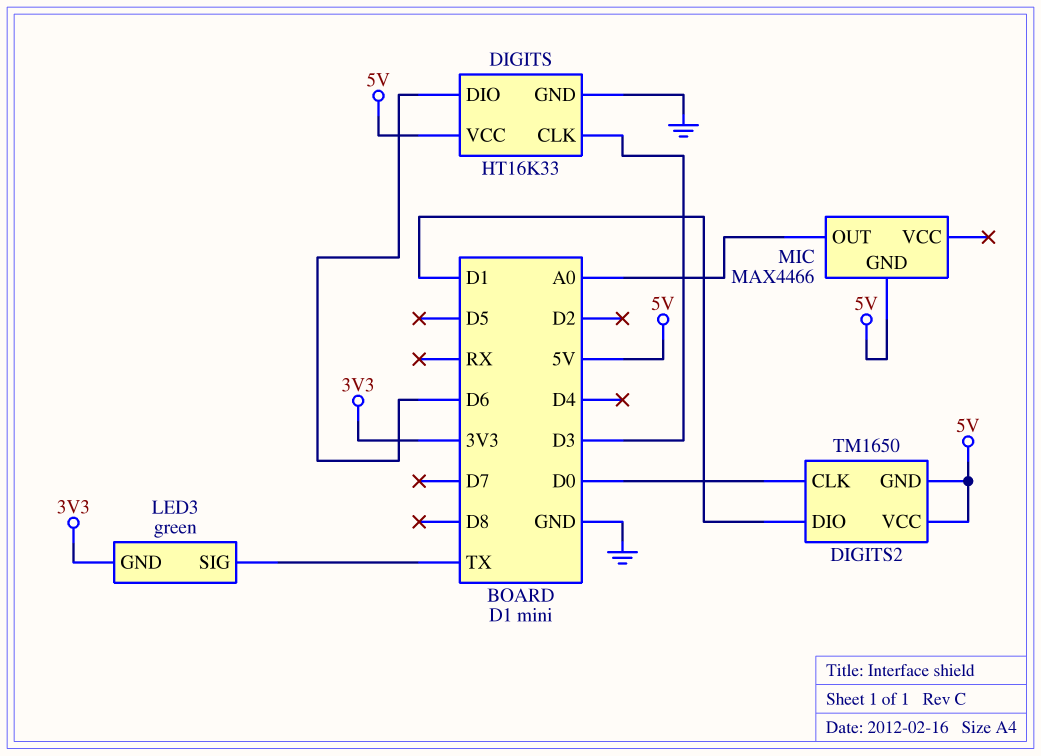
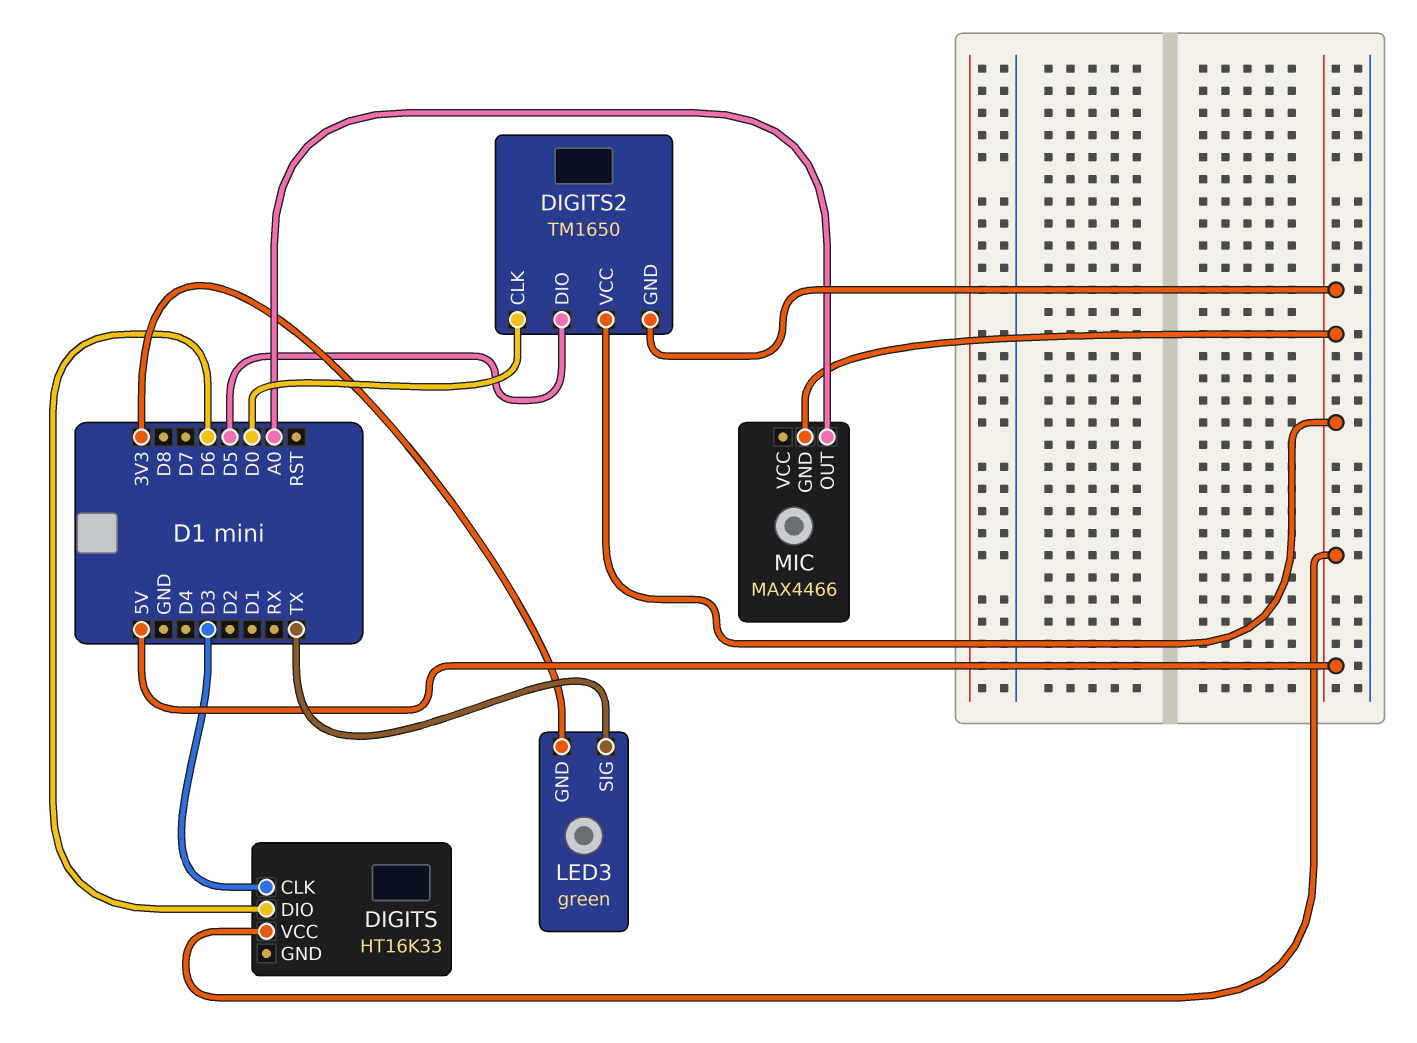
DIGITS pin GND: GND -> none
DIGITS2 pin DIO: D1 -> D5

